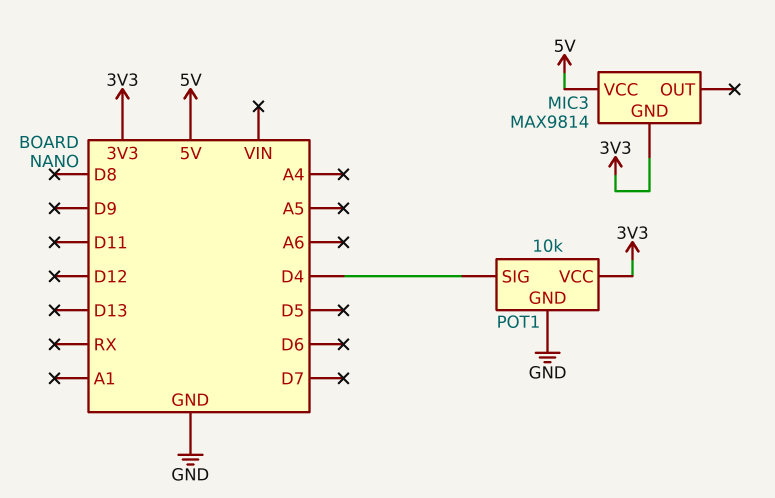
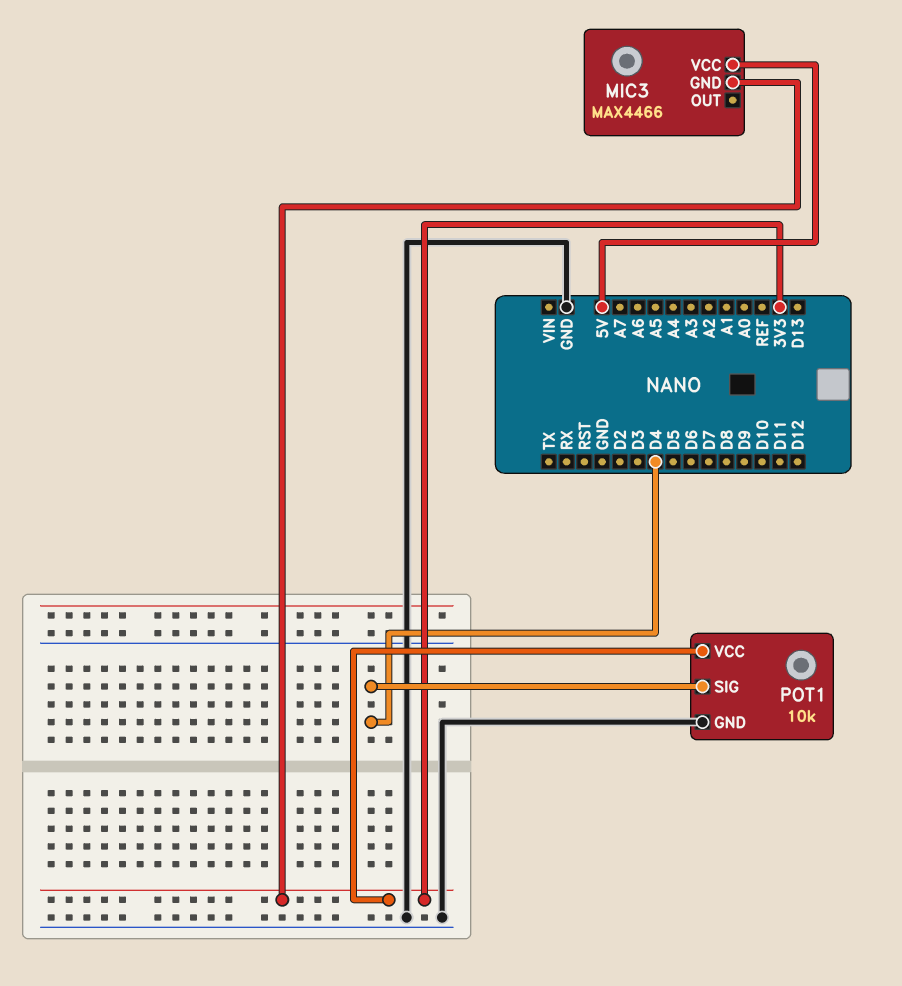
MIC3: MAX9814 -> MAX4466

